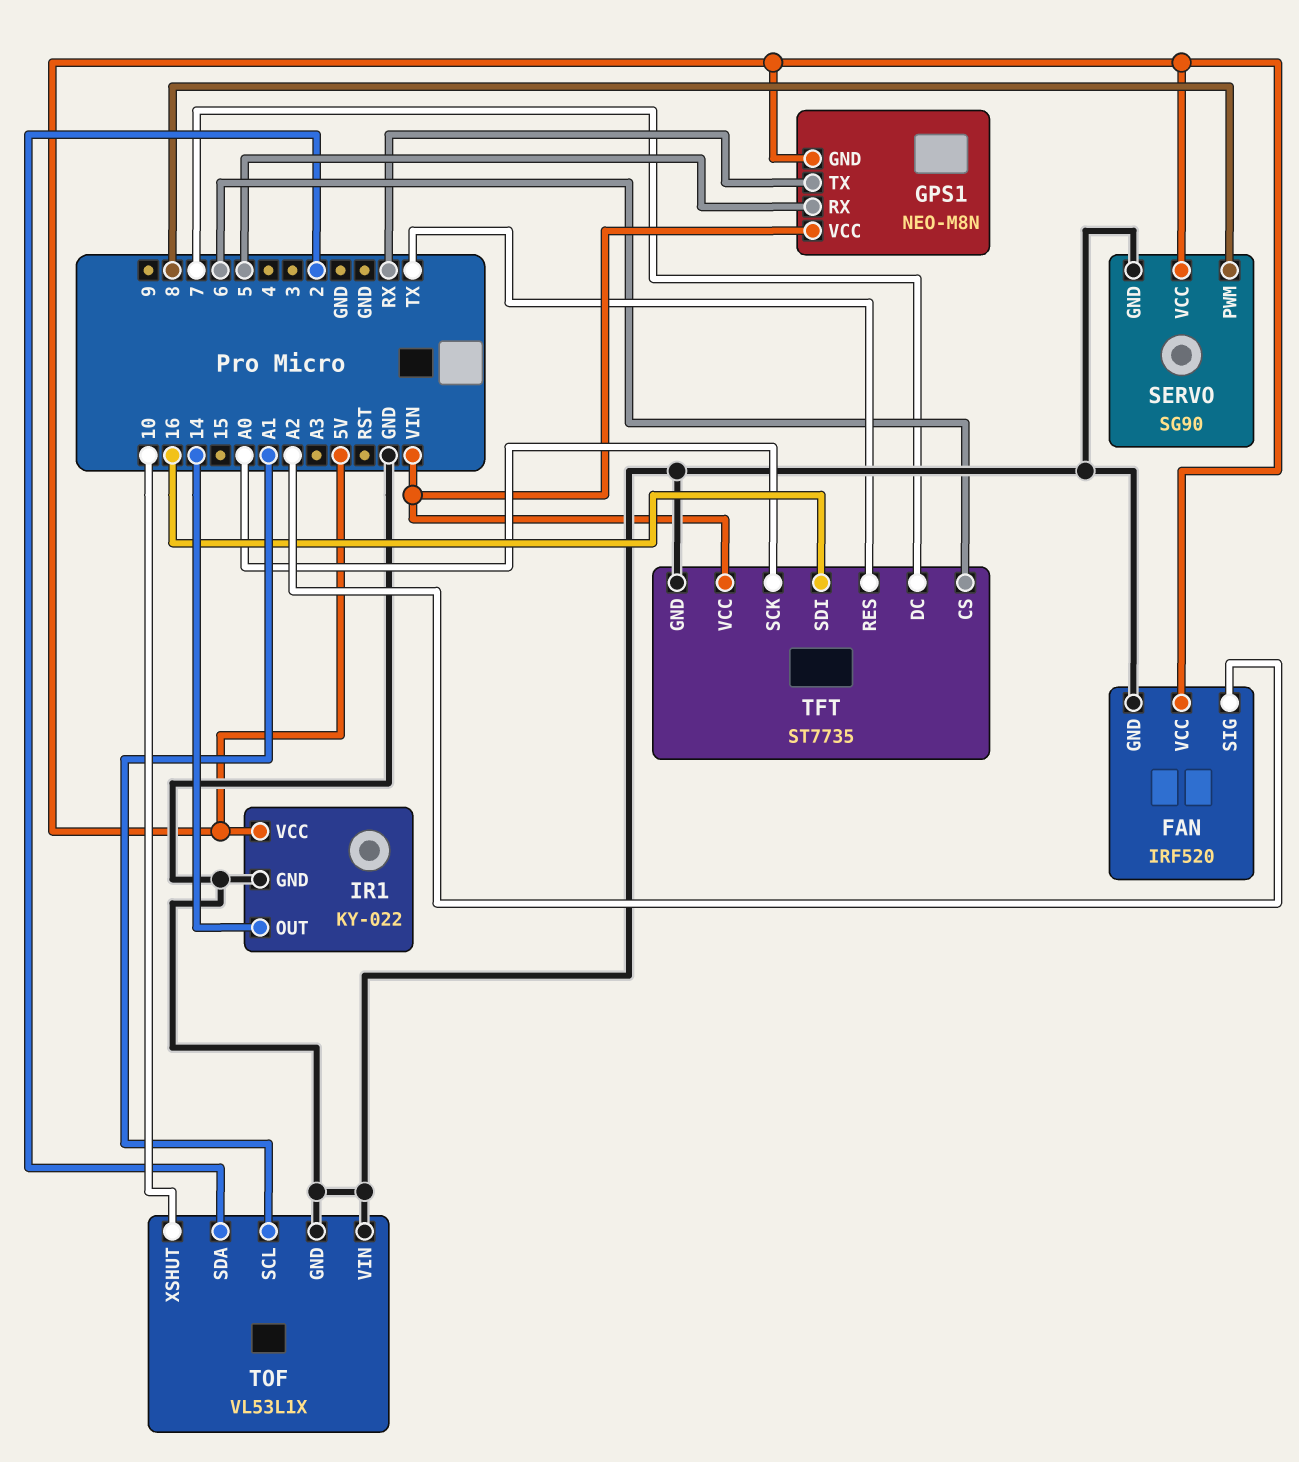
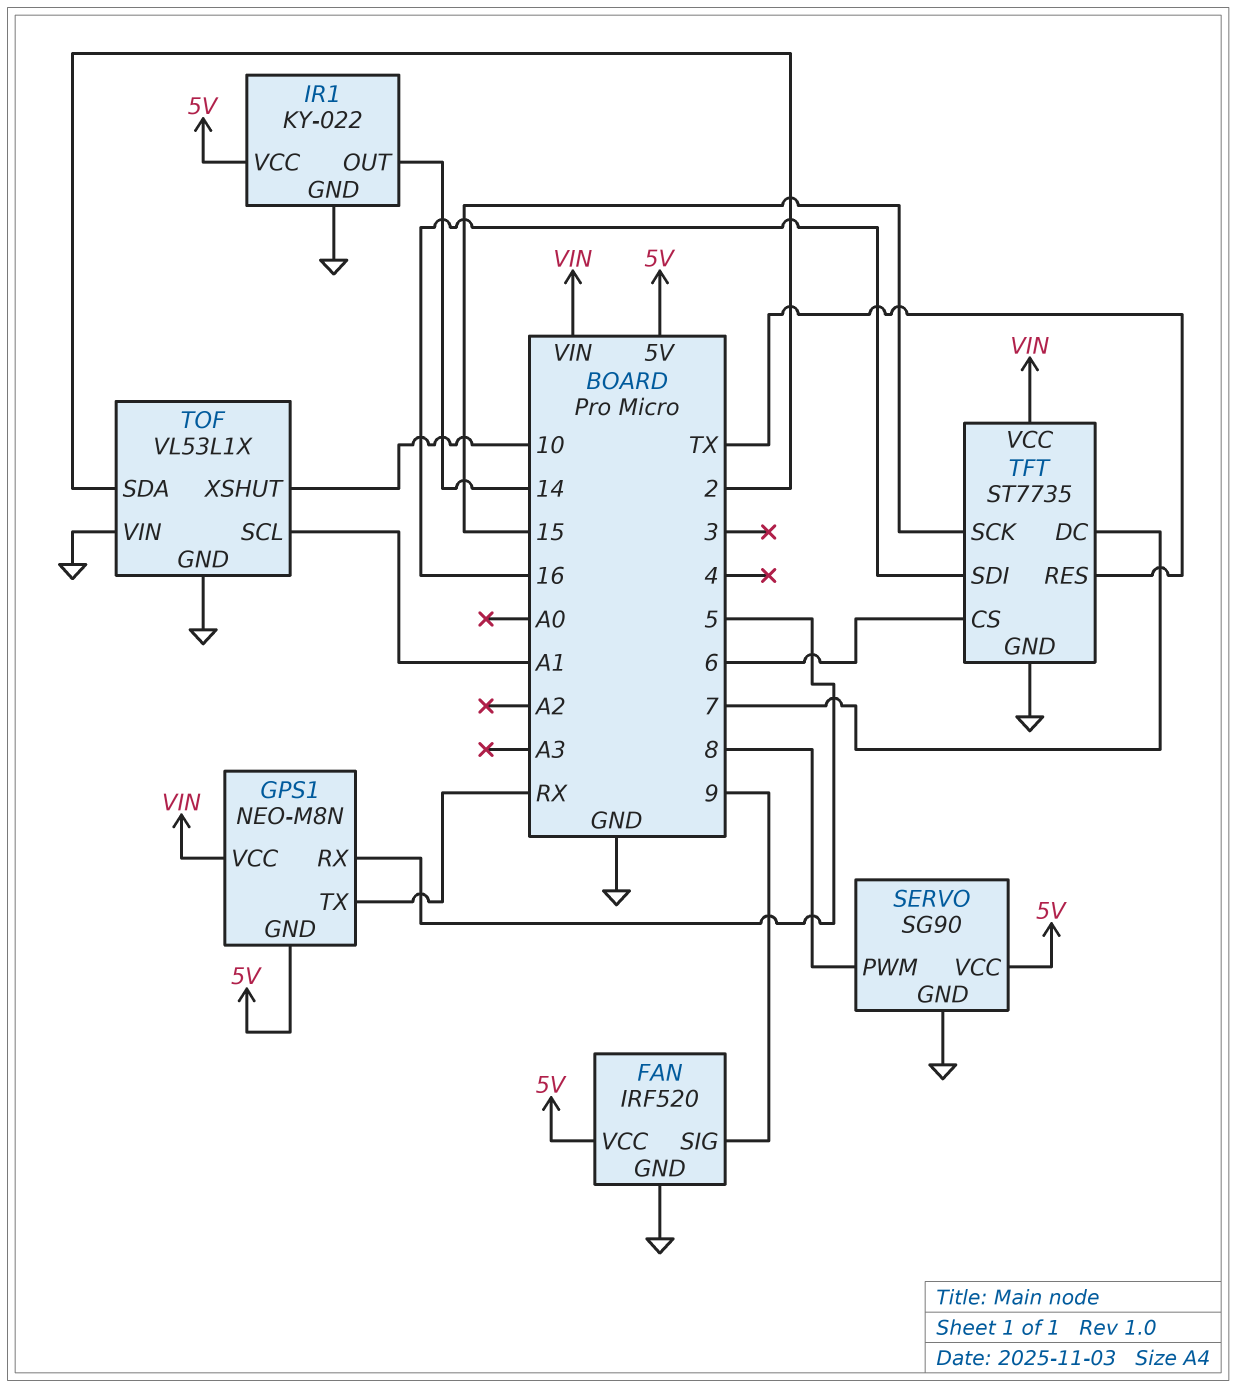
FAN pin SIG: A2 -> 9
TFT pin SCK: A0 -> 15

